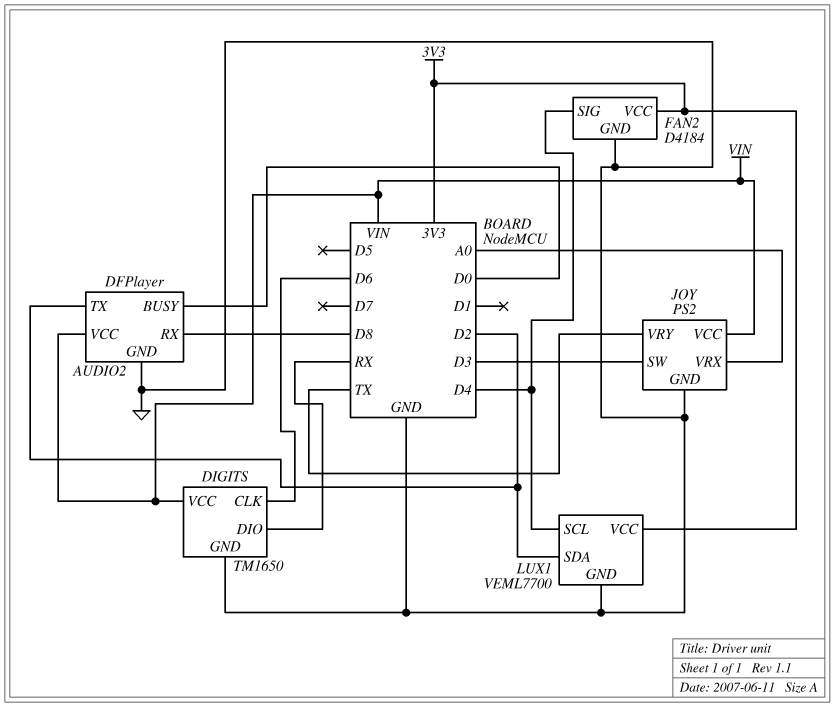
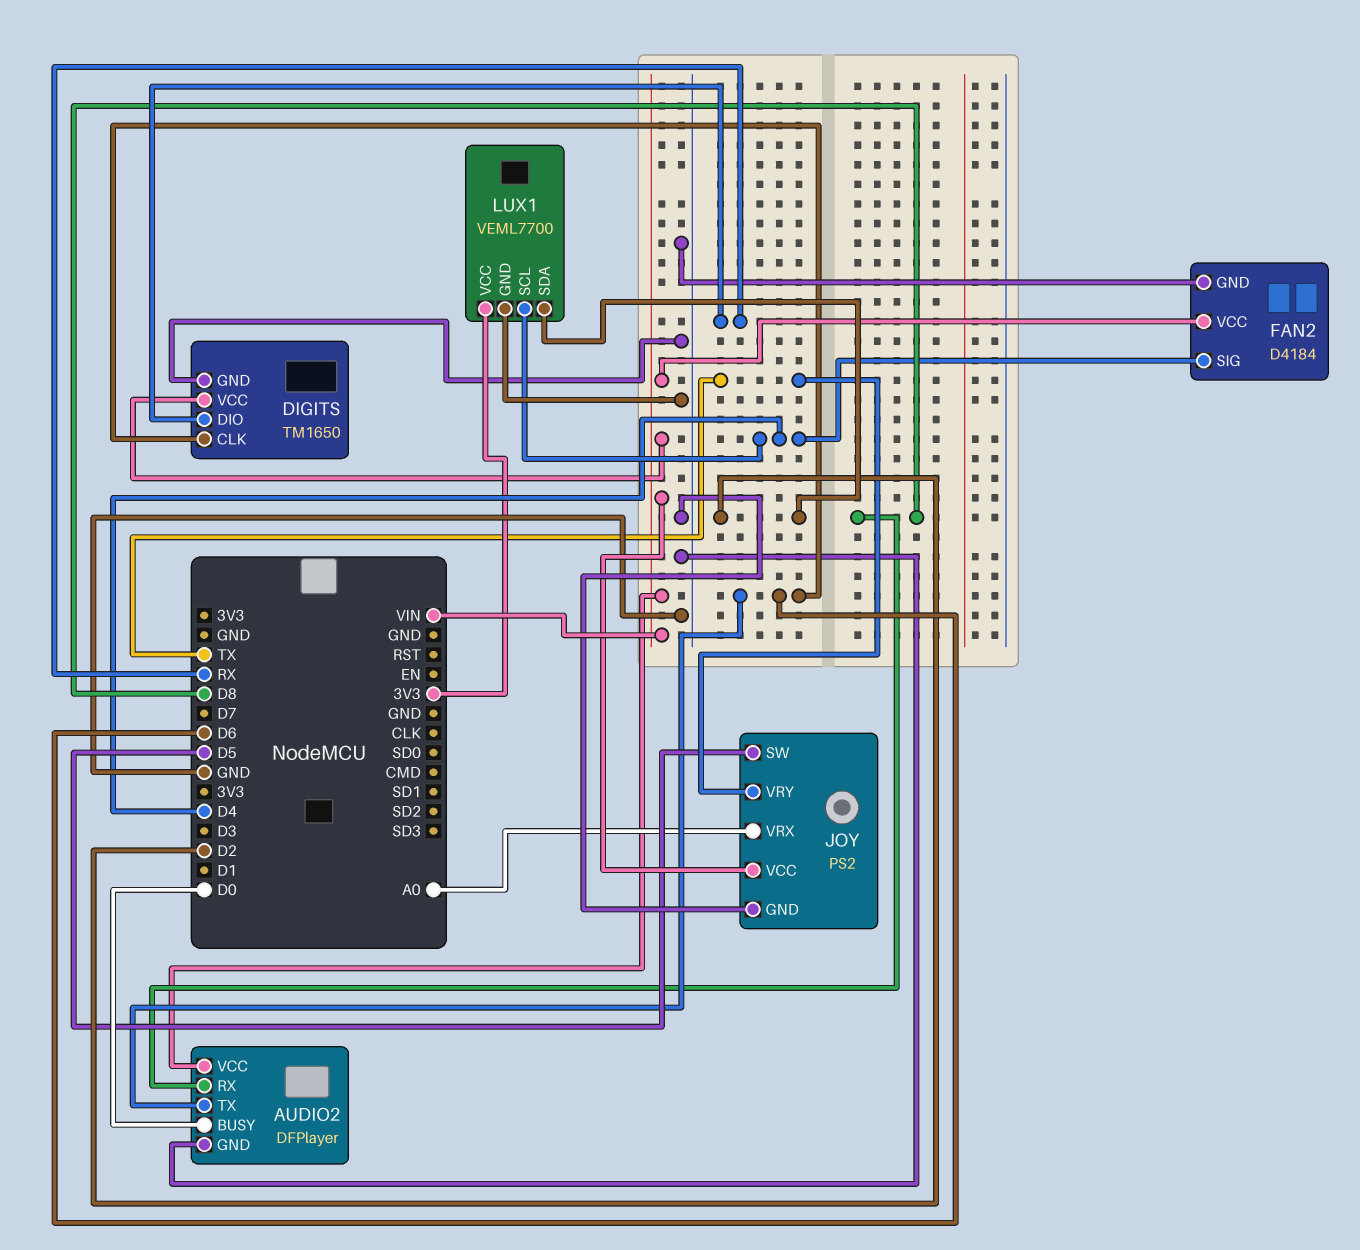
AUDIO2 pin TX: D2 -> D6
FAN2 pin VCC: 3V3 -> VIN
JOY pin SW: D3 -> D5

